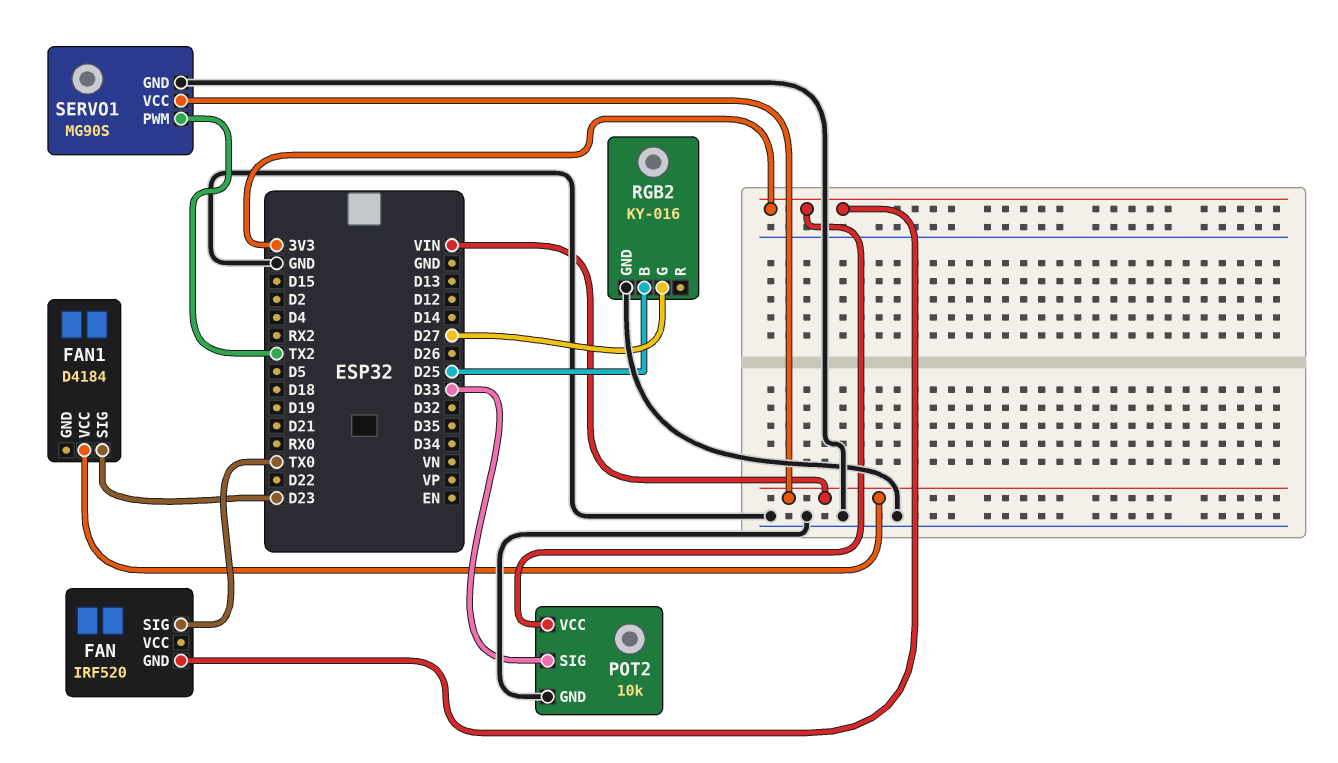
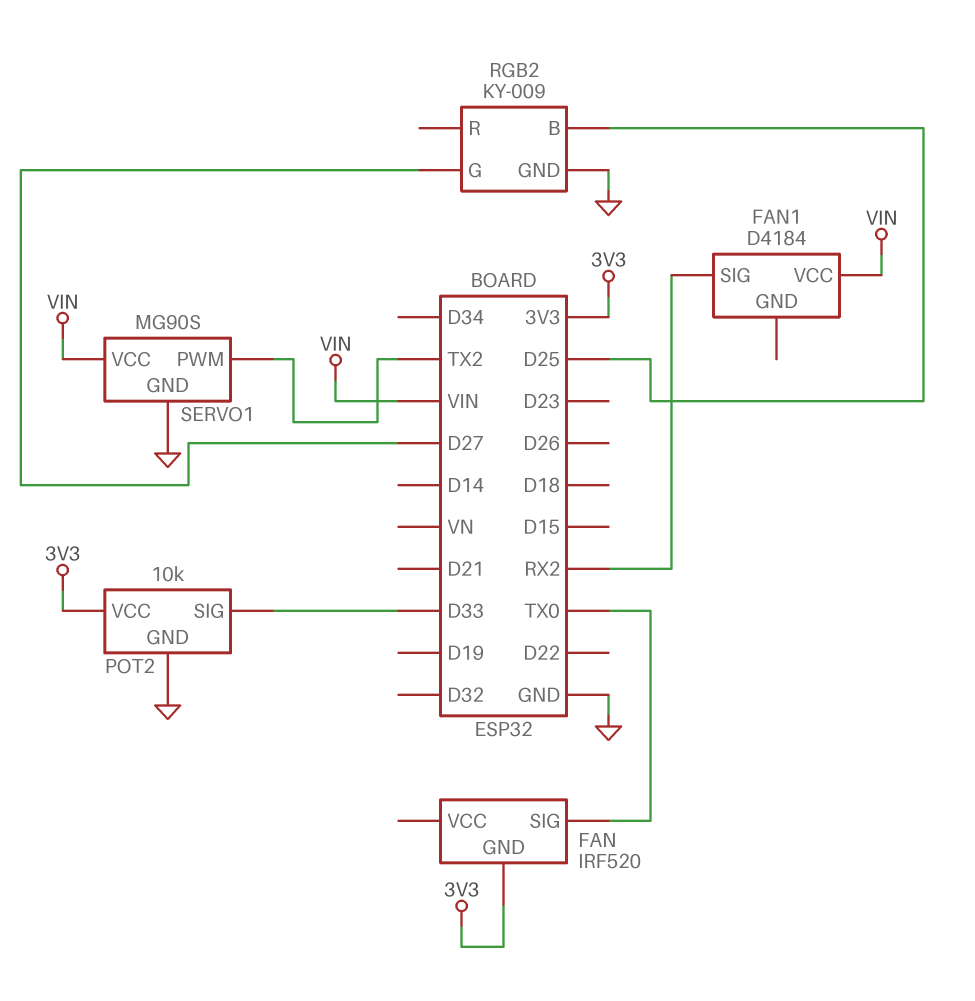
FAN1 pin SIG: D23 -> RX2
RGB2: KY-016 -> KY-009

